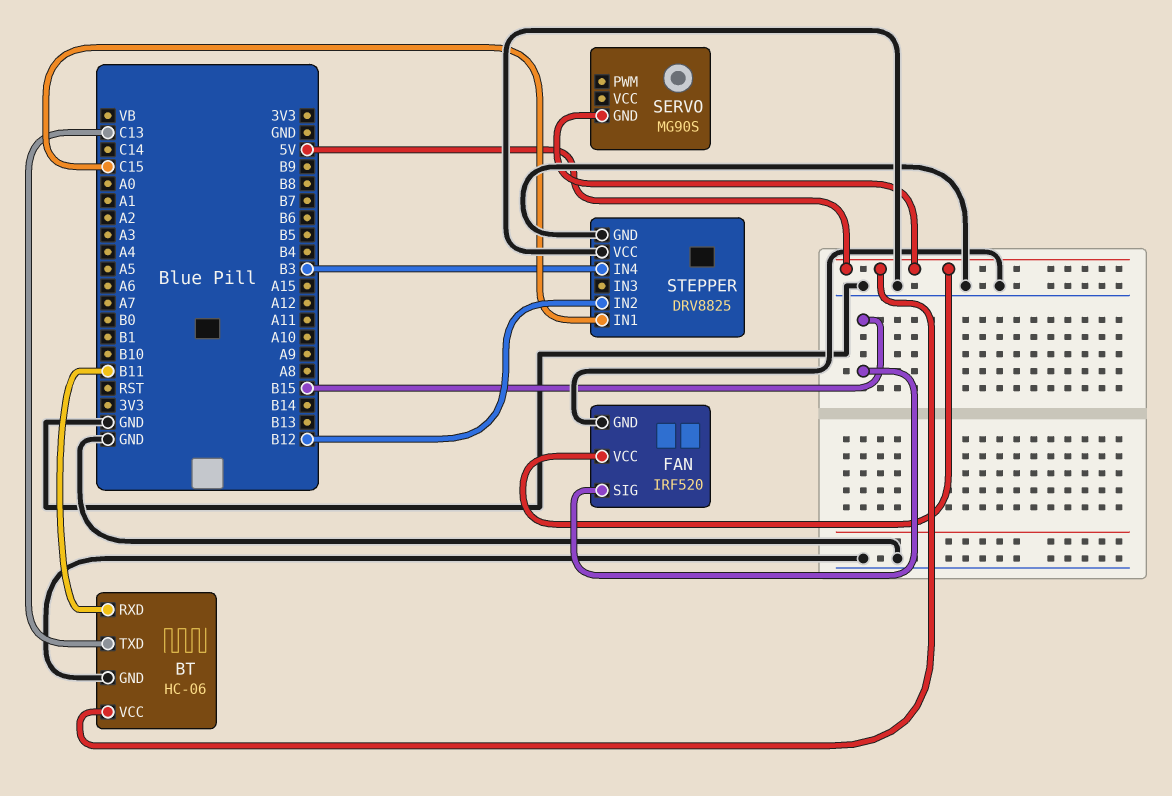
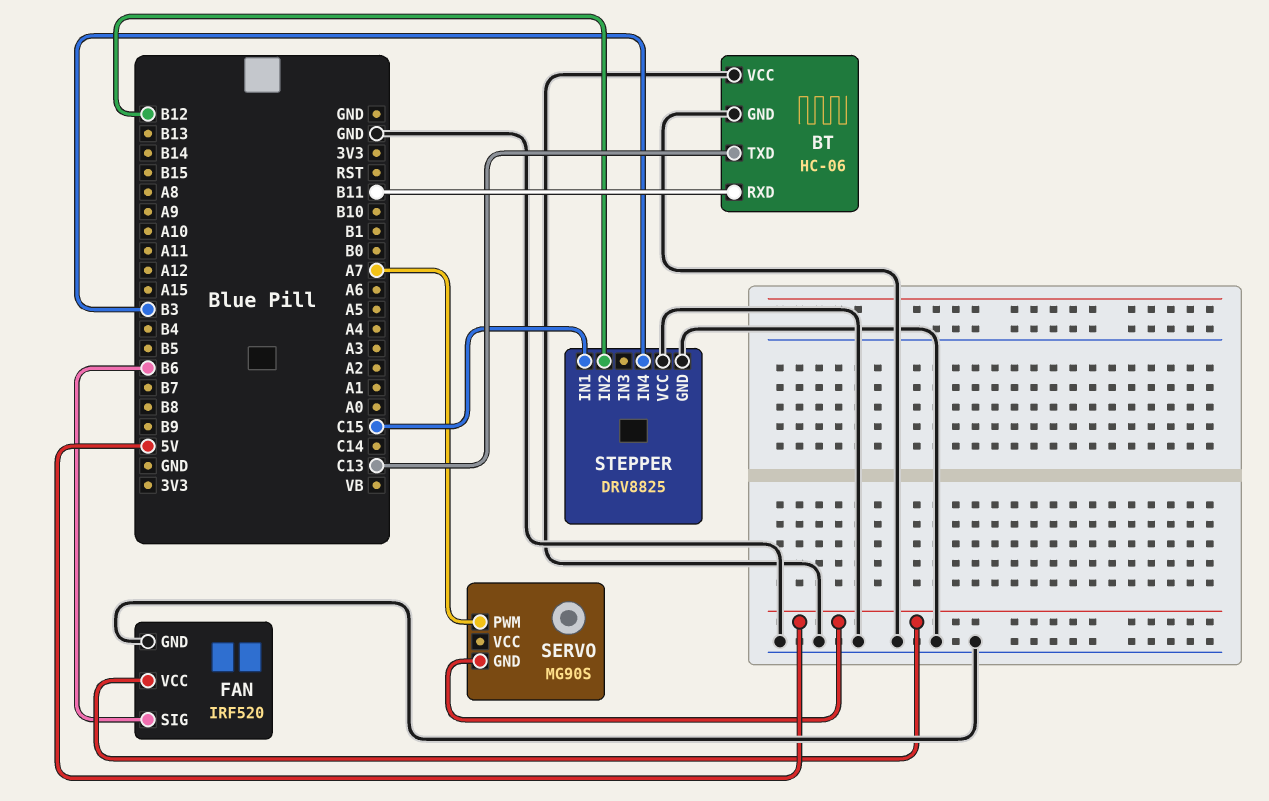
BT pin VCC: 5V -> GND
FAN pin SIG: B15 -> B6
SERVO pin PWM: none -> A7

